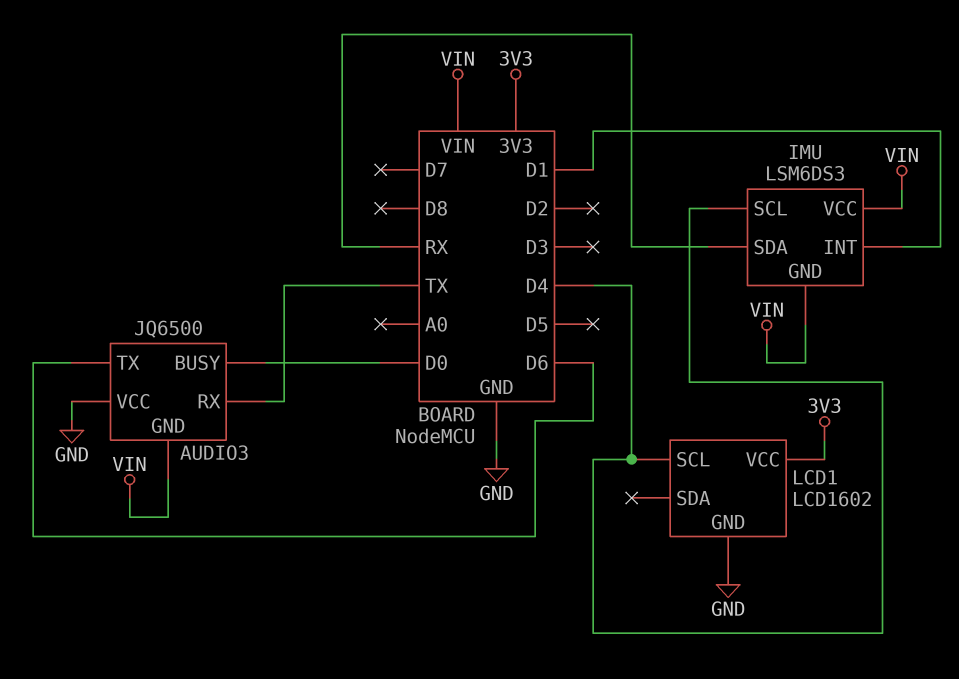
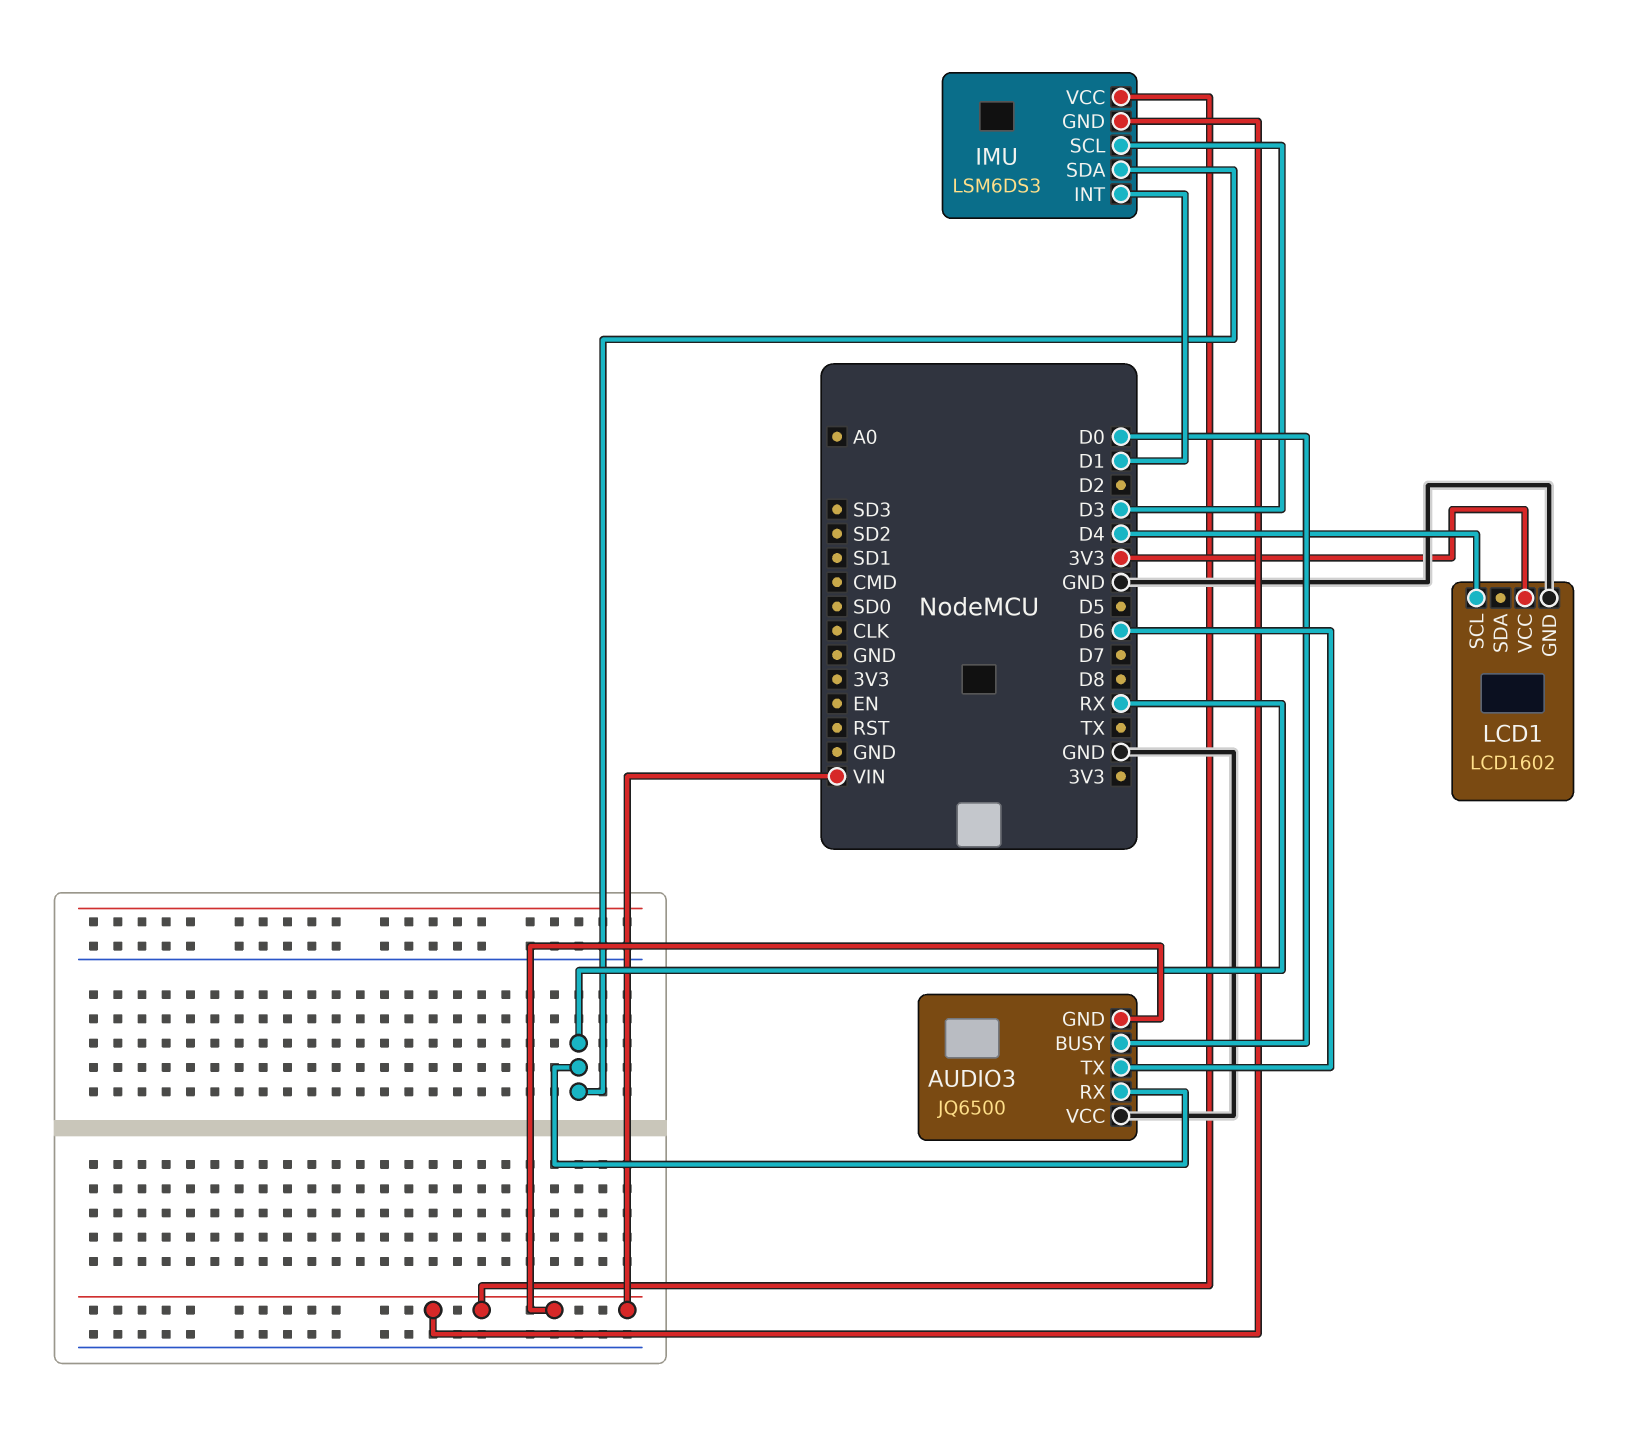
AUDIO3 pin RX: TX -> RX
IMU pin SCL: D4 -> D3

